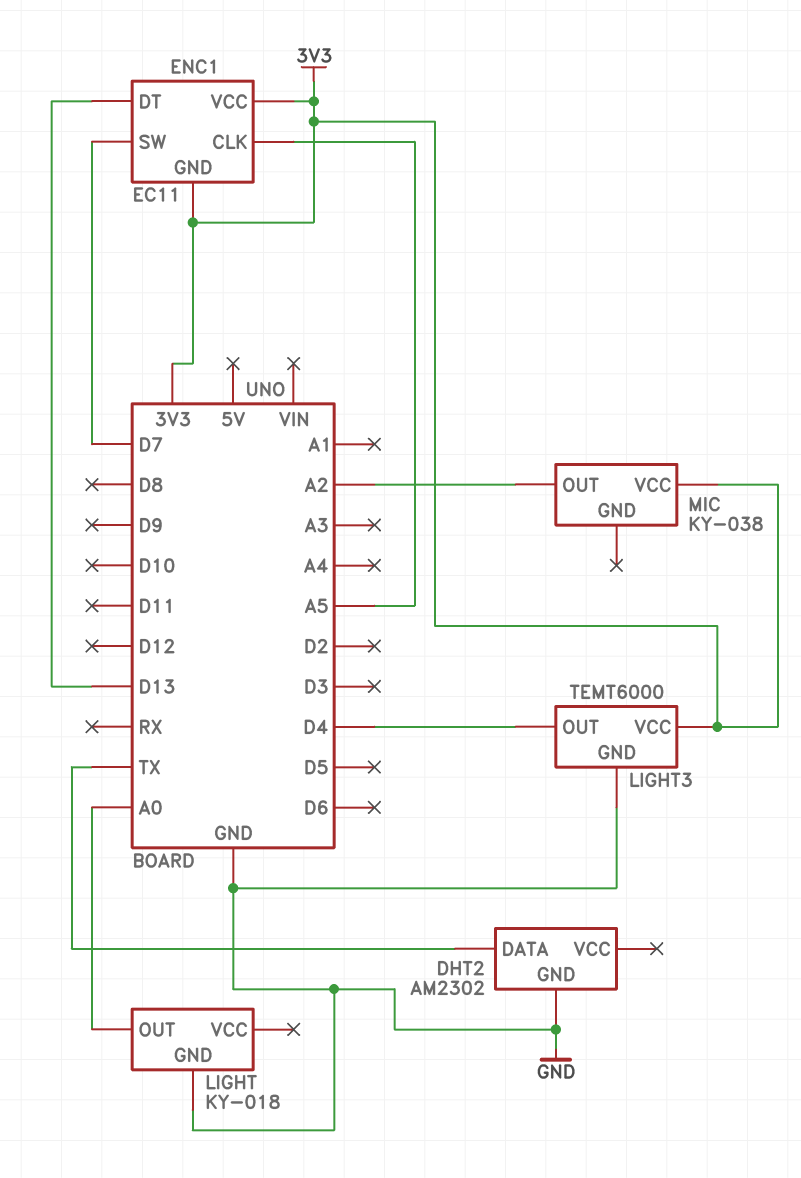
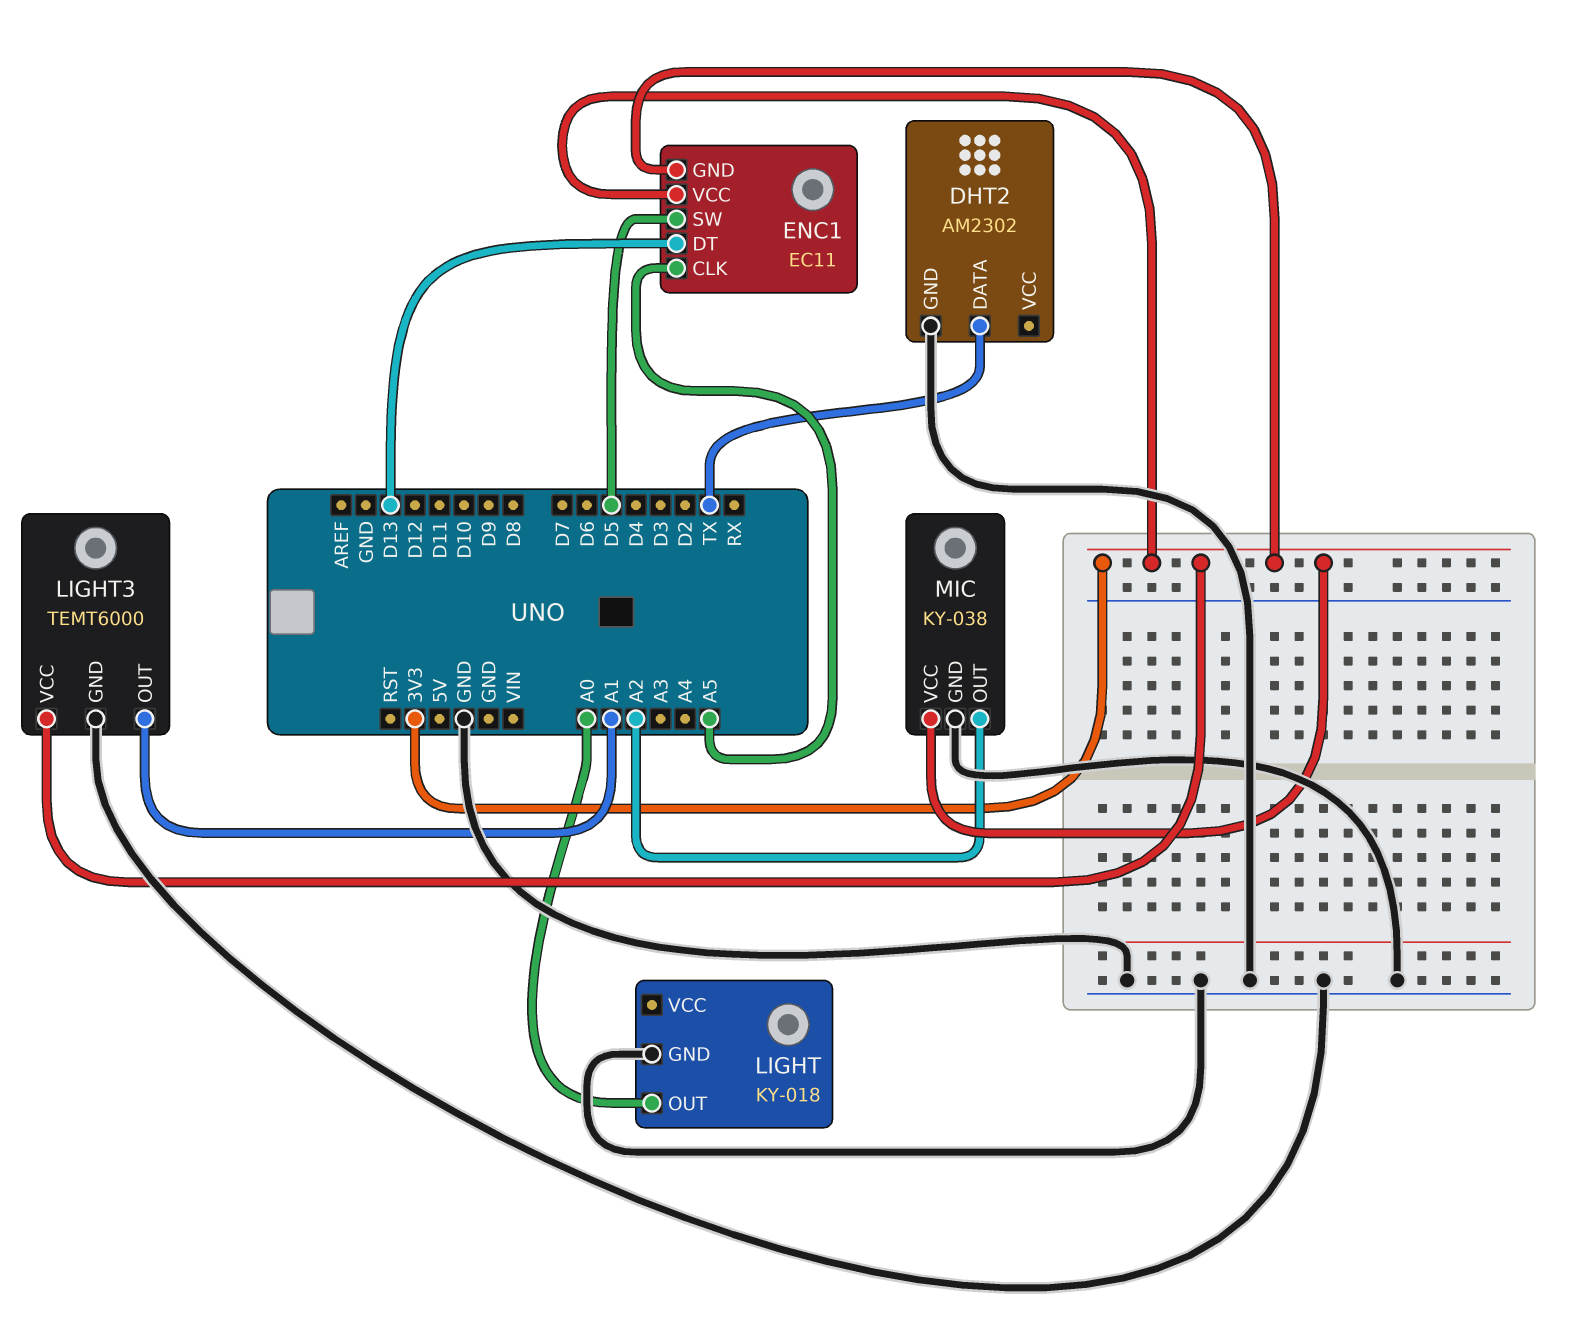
ENC1 pin SW: D7 -> D5
LIGHT3 pin OUT: D4 -> A1
MIC pin GND: none -> GND

